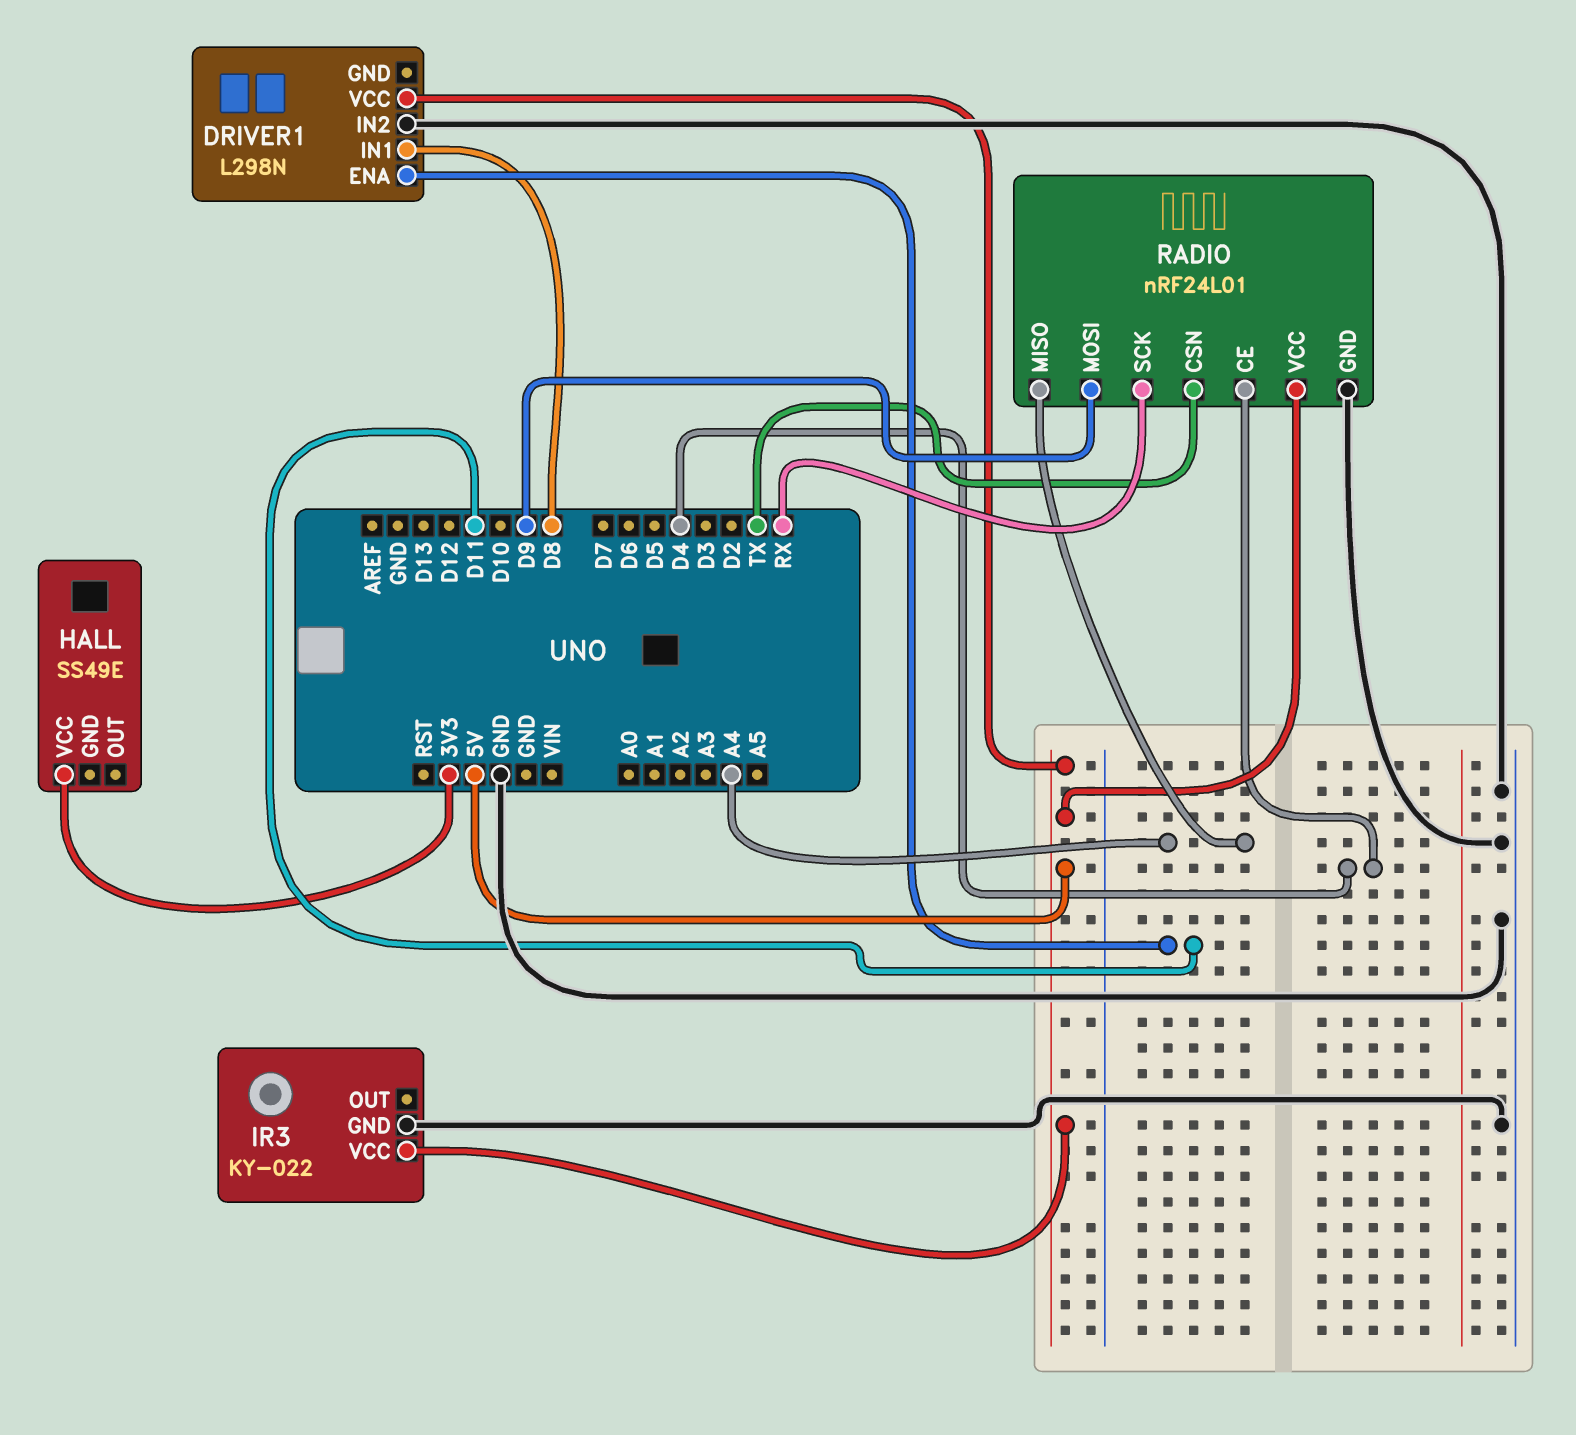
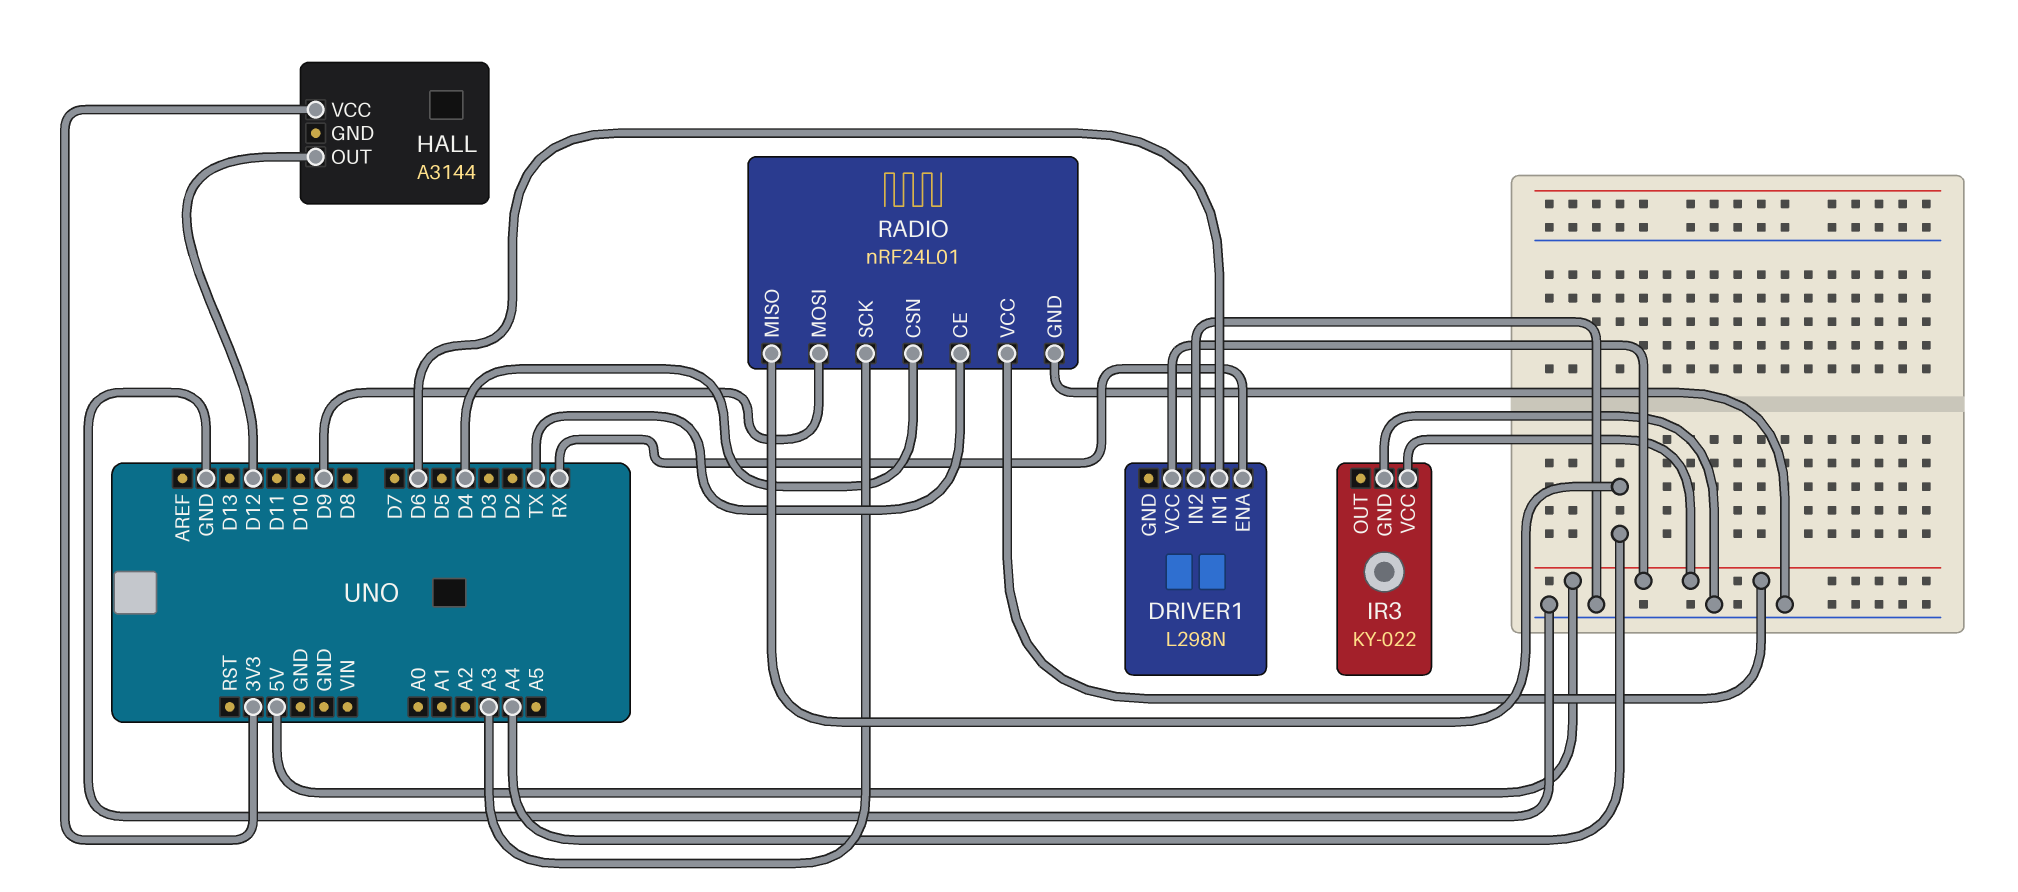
DRIVER1 pin ENA: D11 -> RX
DRIVER1 pin IN1: D8 -> D6
HALL: SS49E -> A3144
HALL pin OUT: none -> D12
RADIO pin CE: D4 -> TX
RADIO pin CSN: TX -> D4
RADIO pin SCK: RX -> A3

